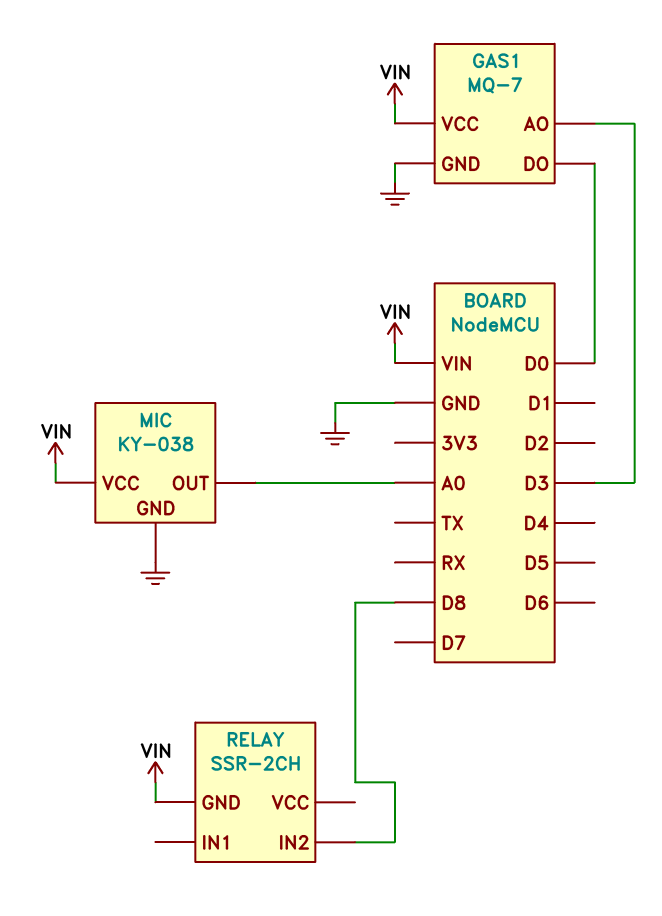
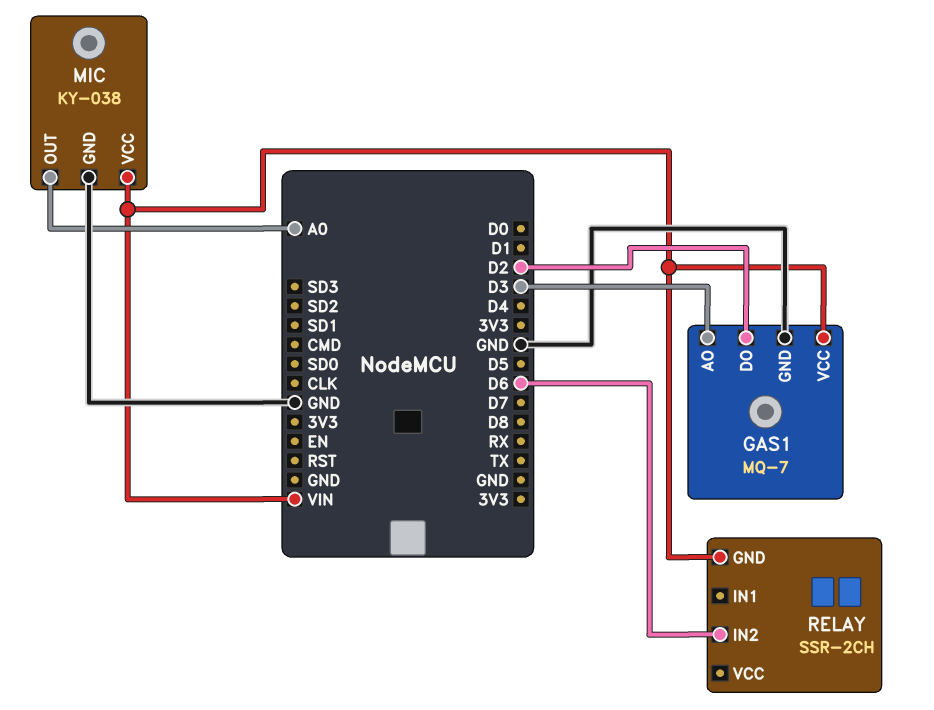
GAS1 pin DO: D0 -> D2
RELAY pin IN2: D8 -> D6

